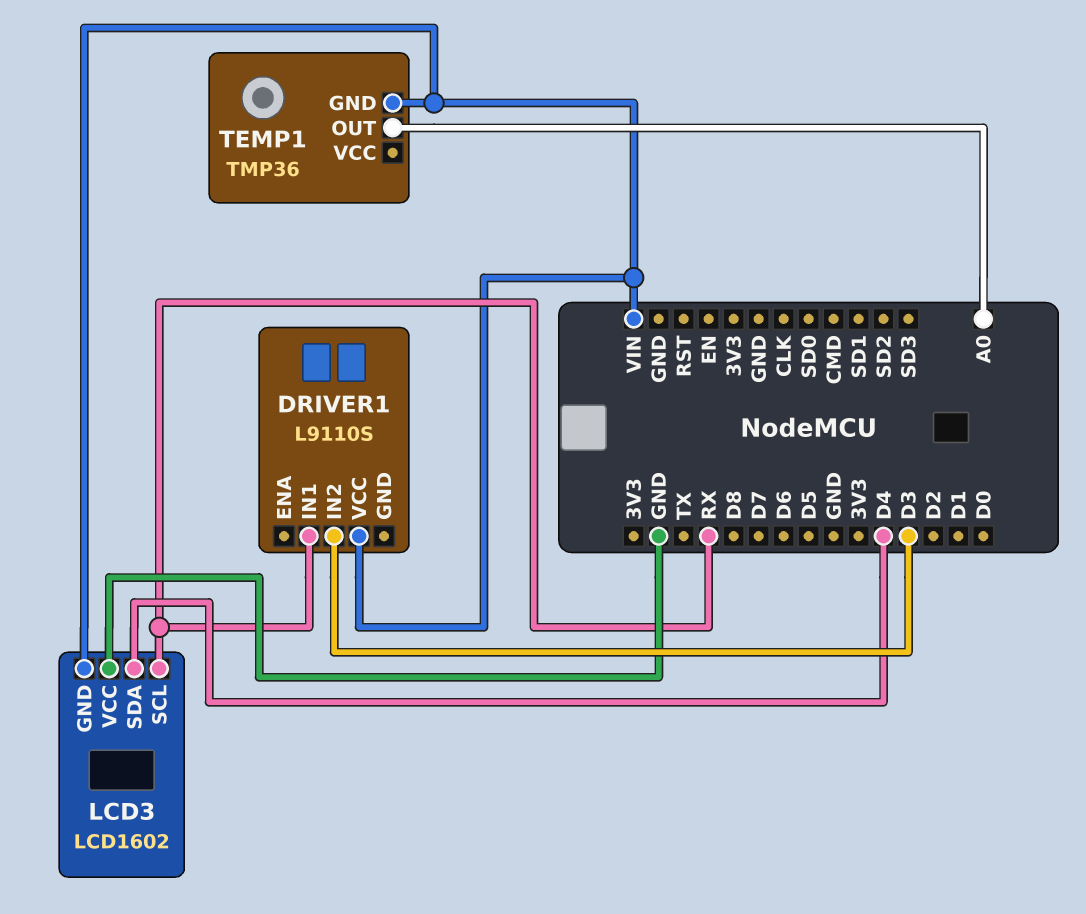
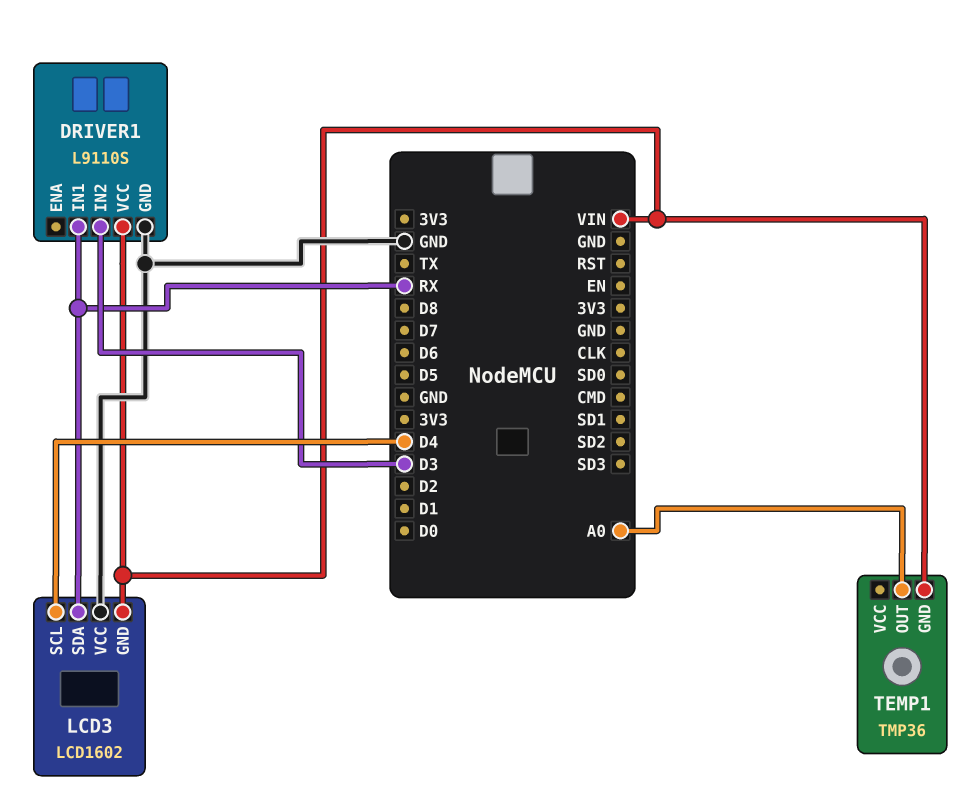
DRIVER1 pin GND: none -> GND
LCD3 pin SCL: RX -> D4
LCD3 pin SDA: D4 -> RX

